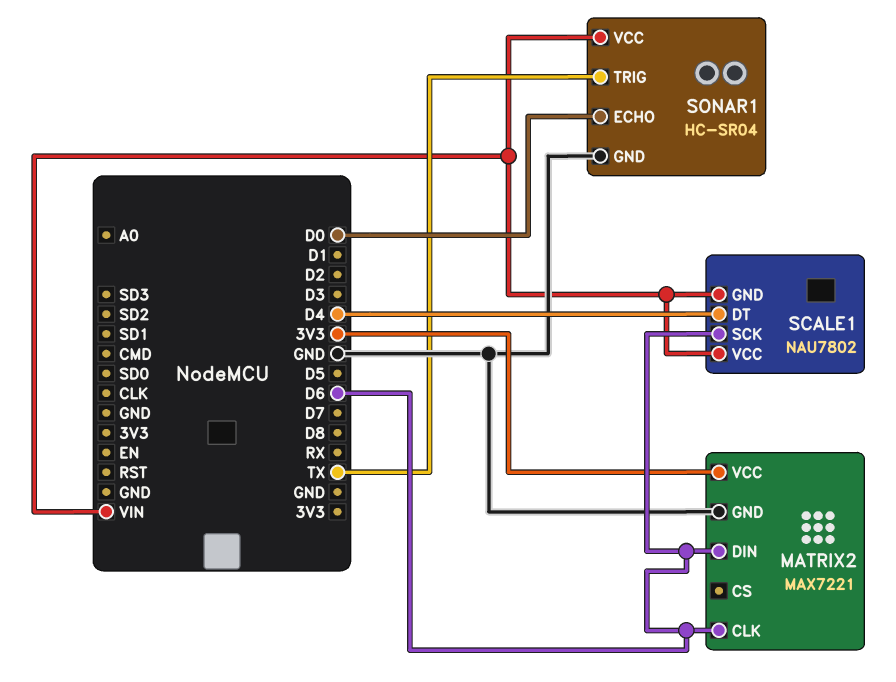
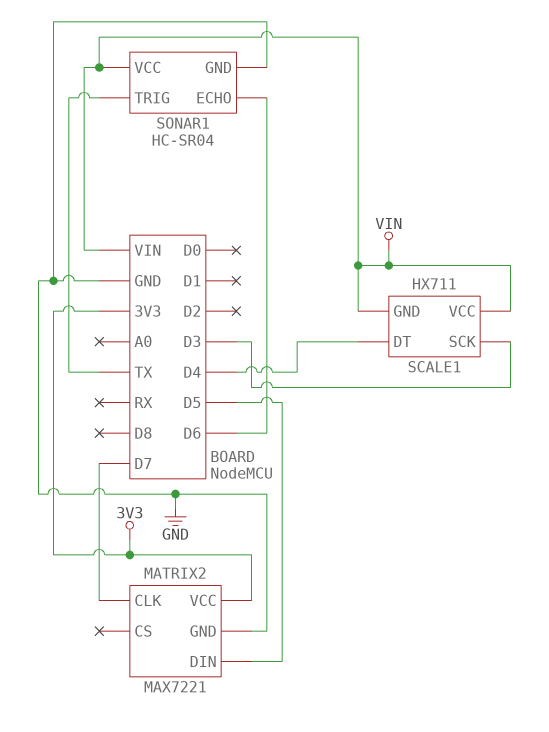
MATRIX2 pin CLK: D6 -> D7
MATRIX2 pin DIN: D6 -> D5
SCALE1: NAU7802 -> HX711
SCALE1 pin SCK: D6 -> D3
SONAR1 pin ECHO: D0 -> D6

